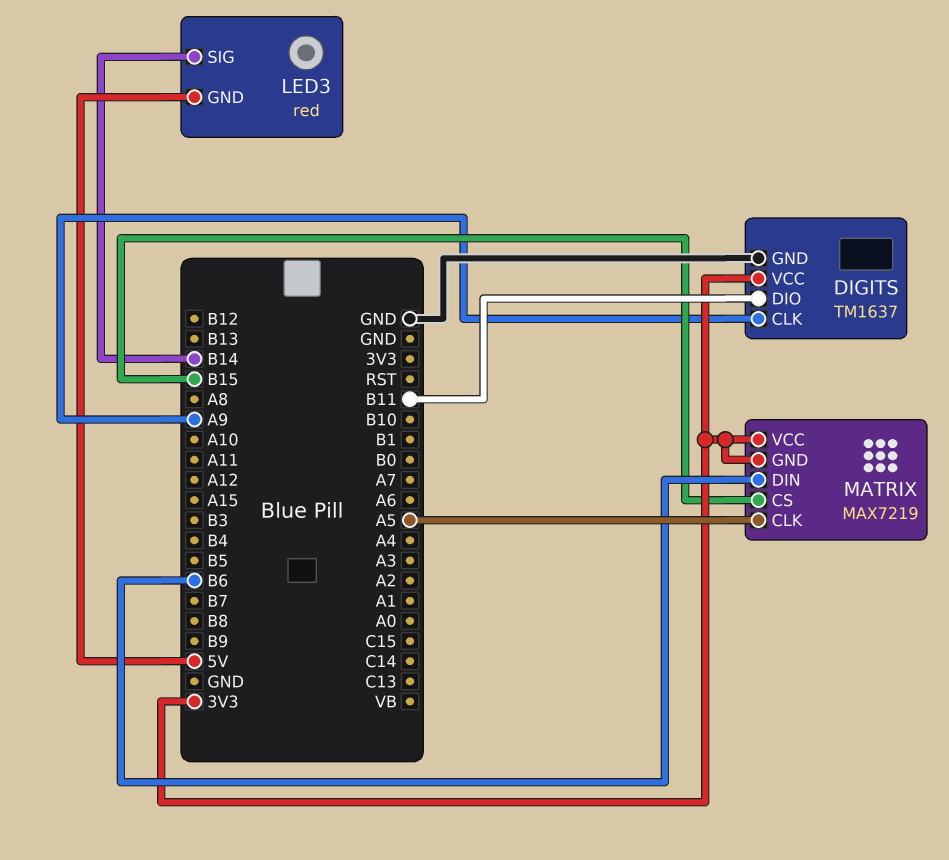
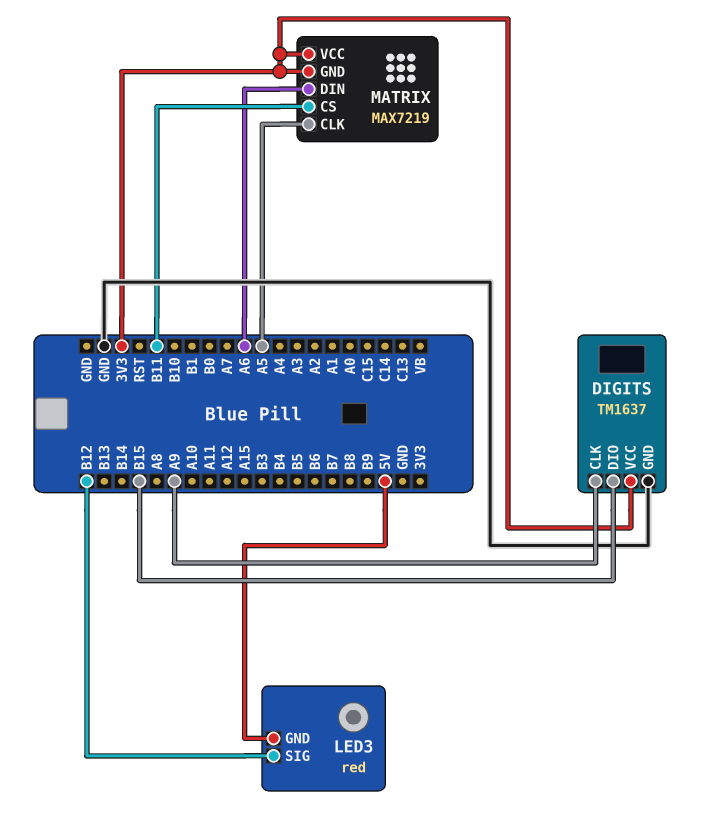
DIGITS pin DIO: B11 -> B15
LED3 pin SIG: B14 -> B12
MATRIX pin CS: B15 -> B11
MATRIX pin DIN: B6 -> A6

